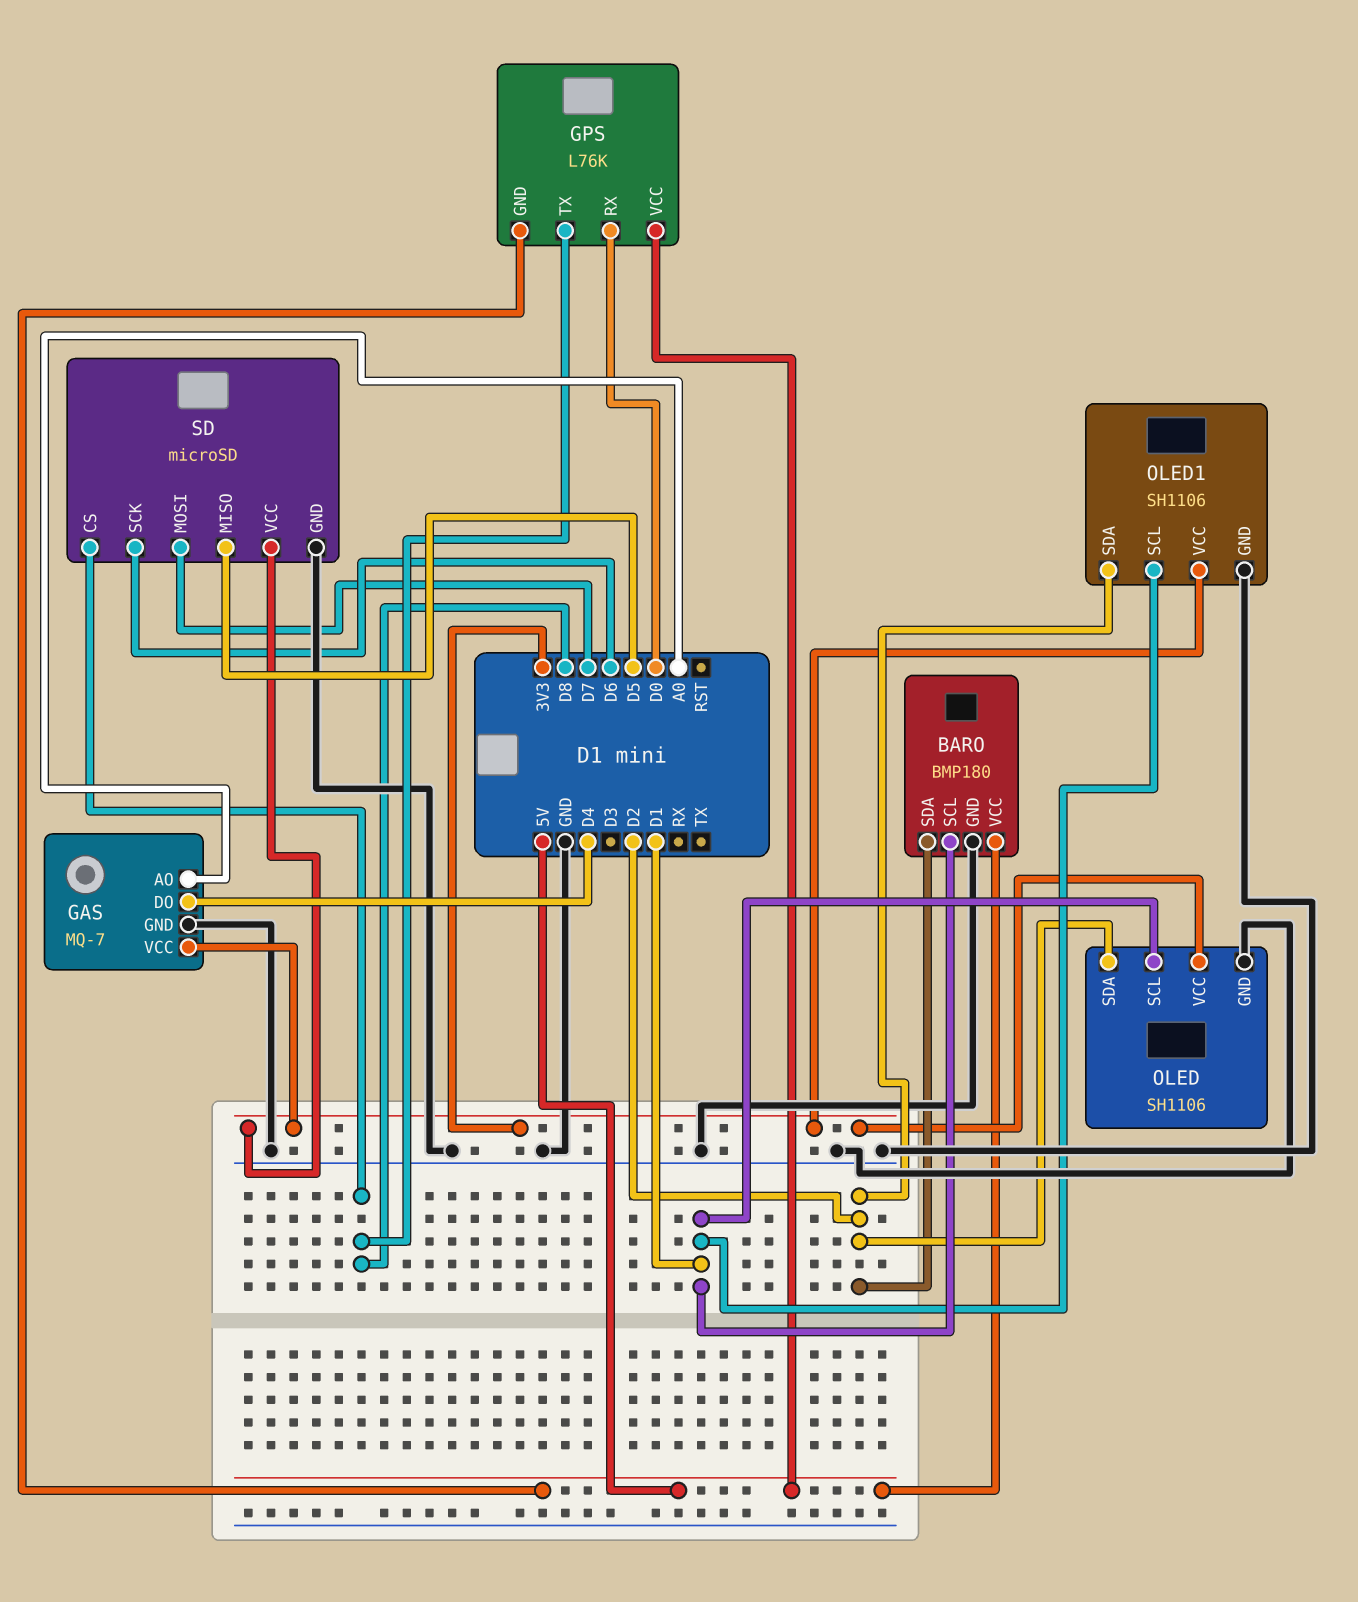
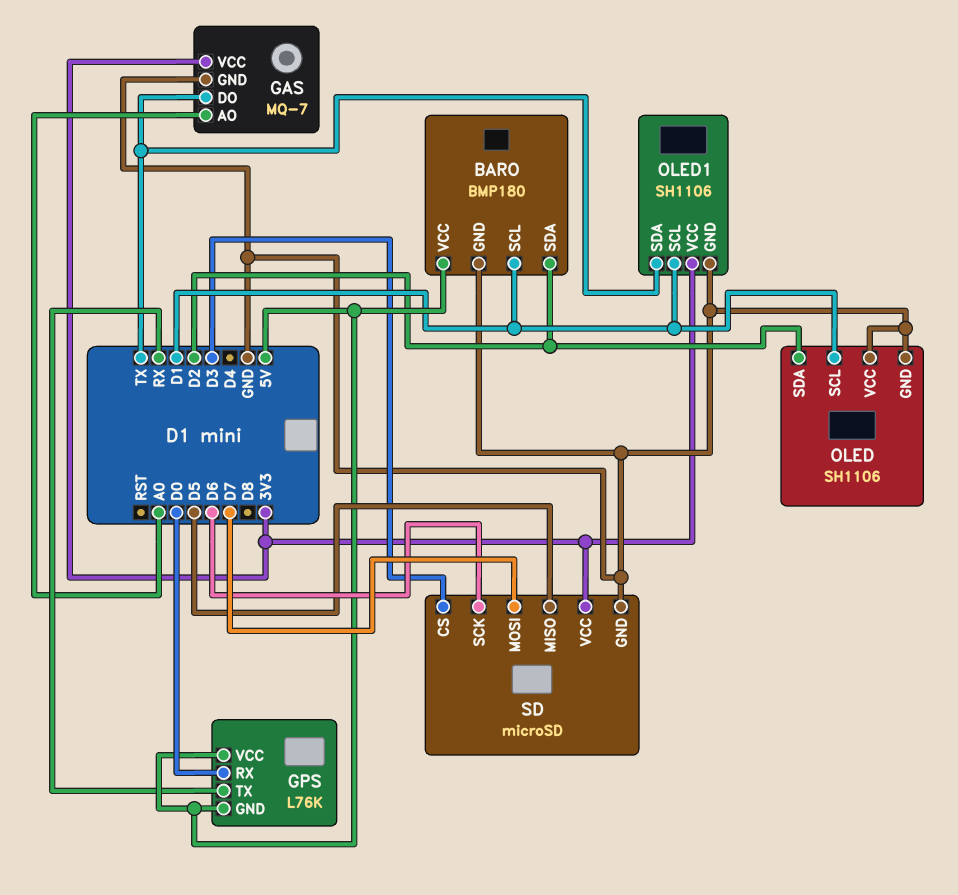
GAS pin DO: D4 -> TX
GPS pin TX: D8 -> RX
OLED pin VCC: 3V3 -> GND
OLED1 pin SDA: D2 -> TX
SD pin CS: D8 -> D3

